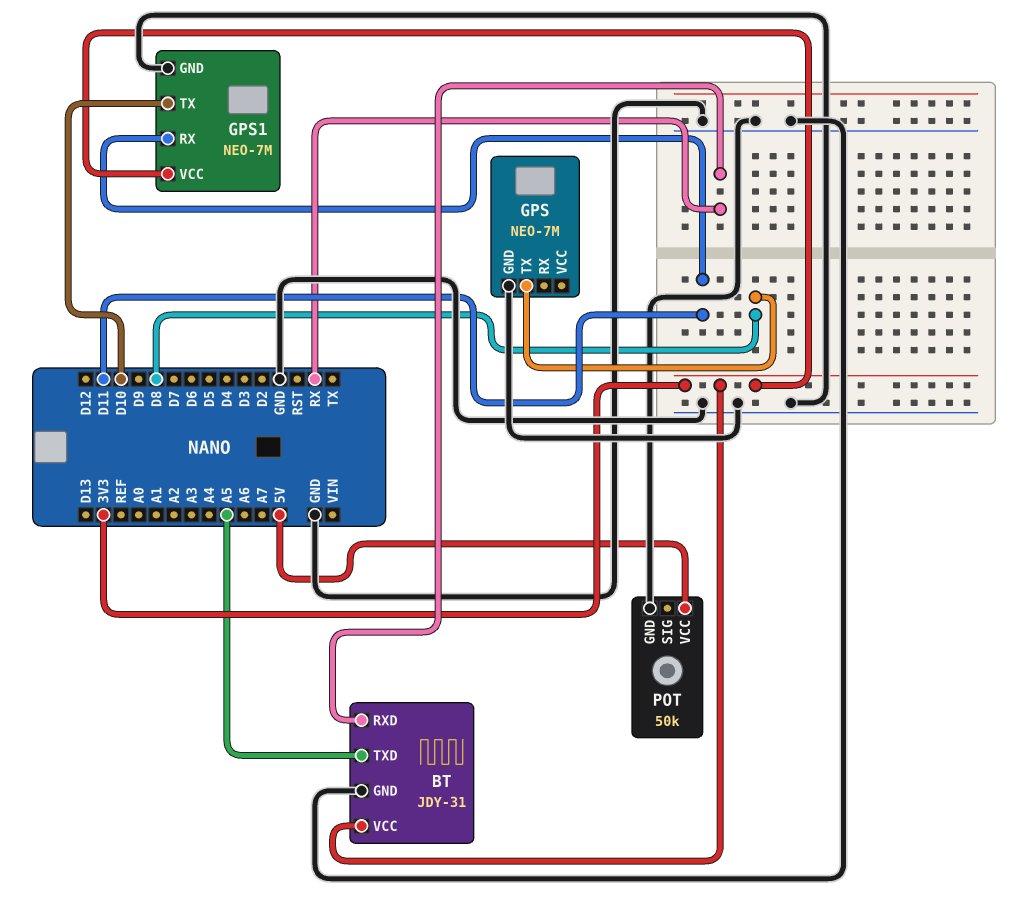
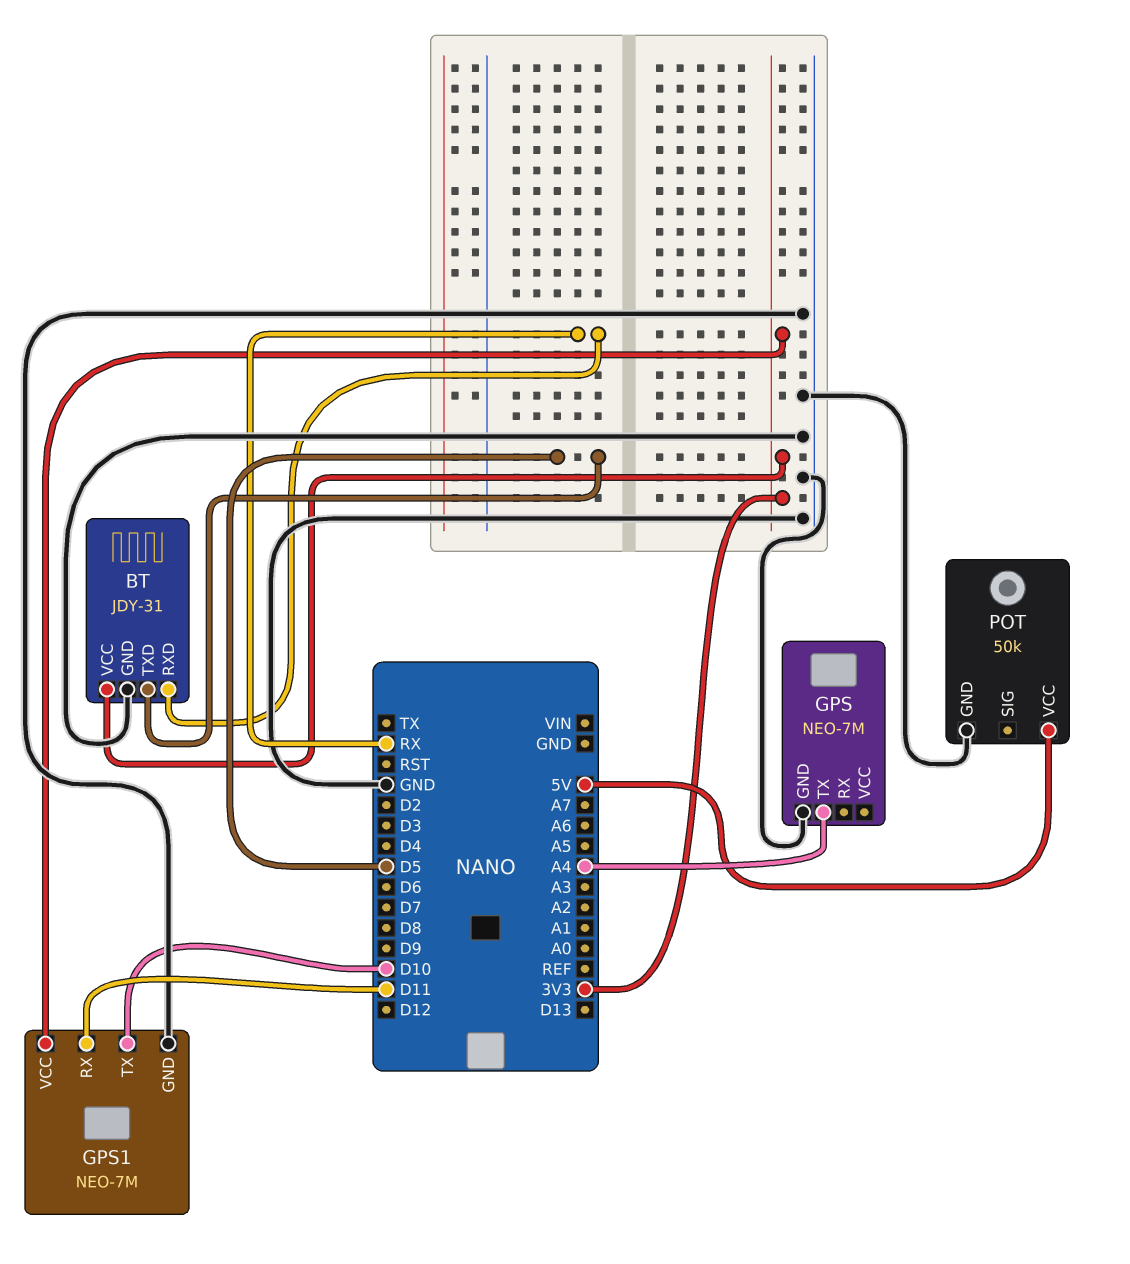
BT pin TXD: A5 -> D5
GPS pin TX: D8 -> A4

